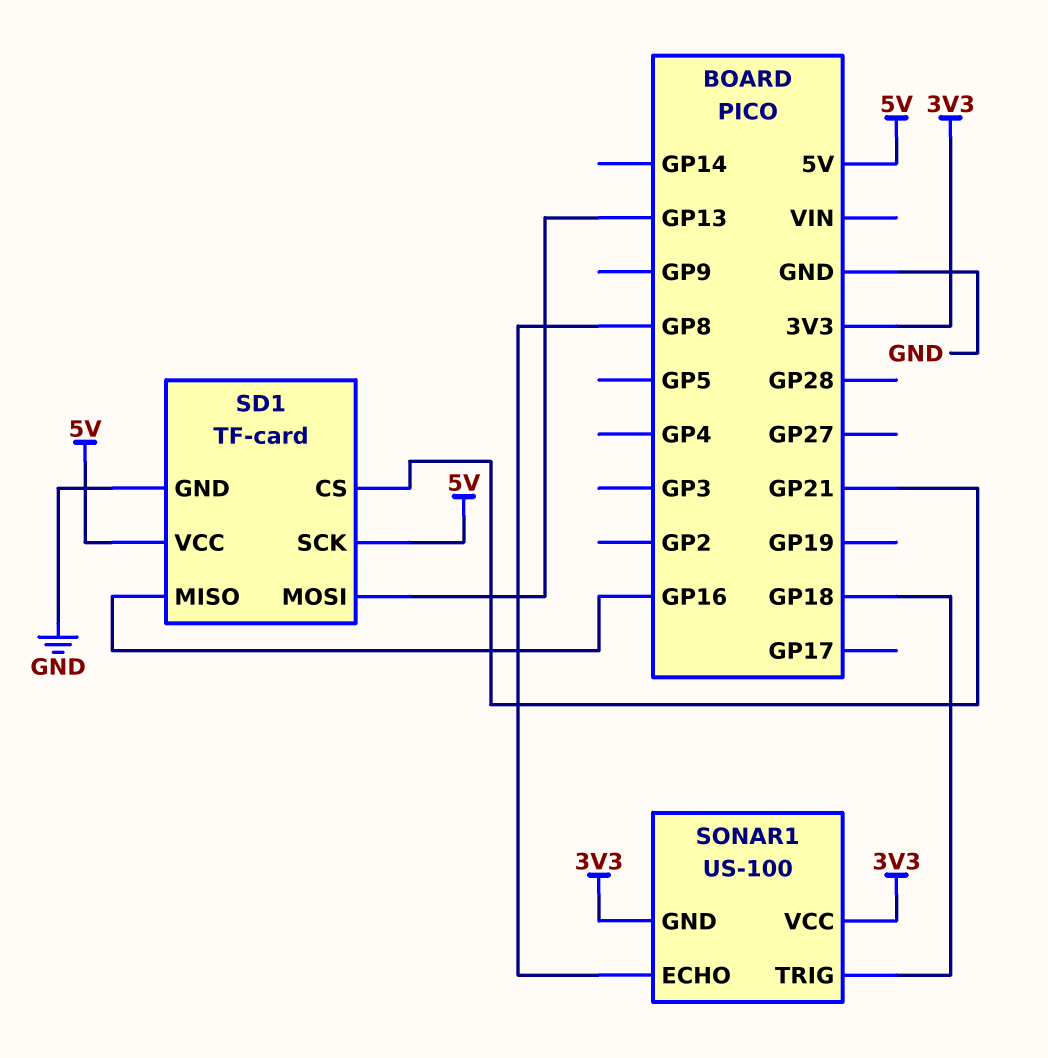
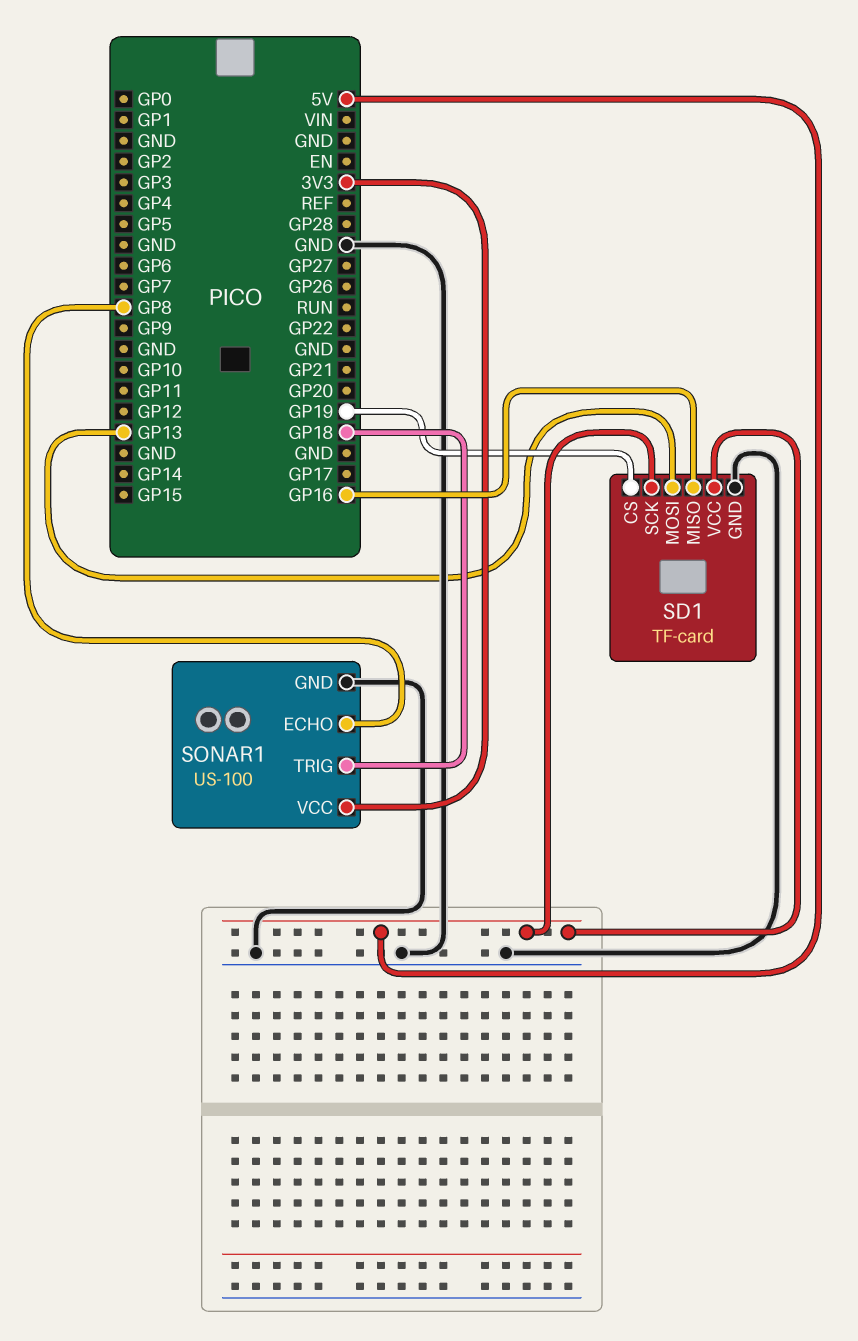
SD1 pin CS: GP21 -> GP19
SONAR1 pin GND: 3V3 -> GND

